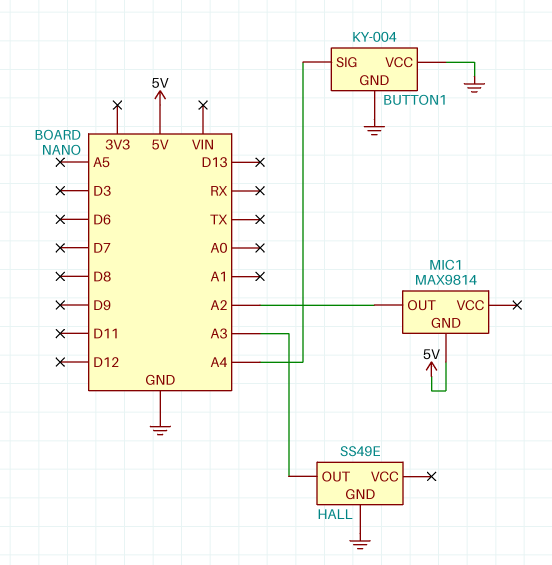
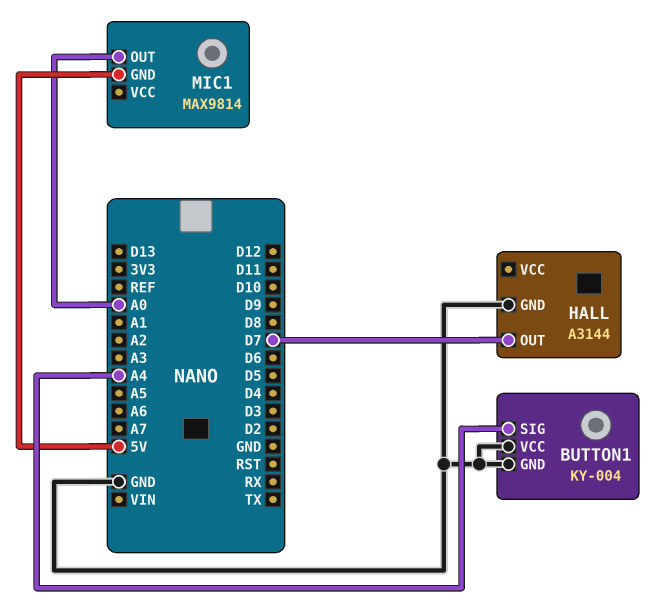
HALL: SS49E -> A3144
HALL pin OUT: A3 -> D7
MIC1 pin OUT: A2 -> A0

